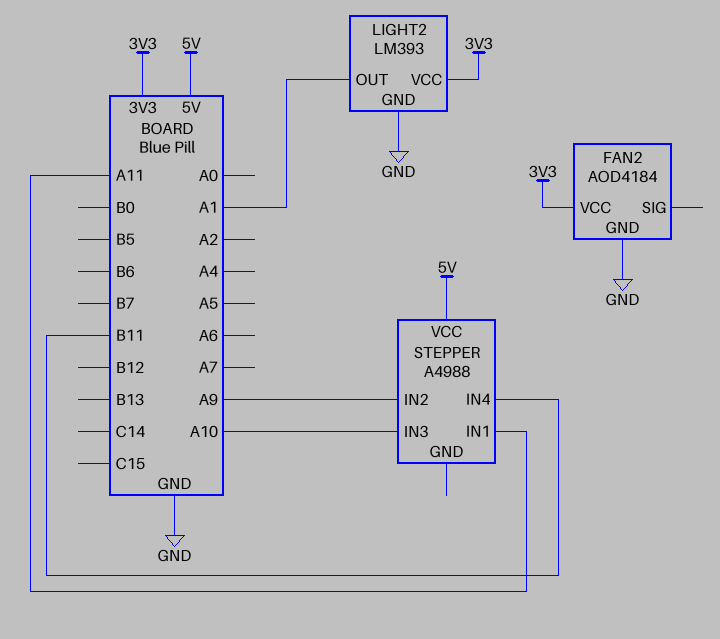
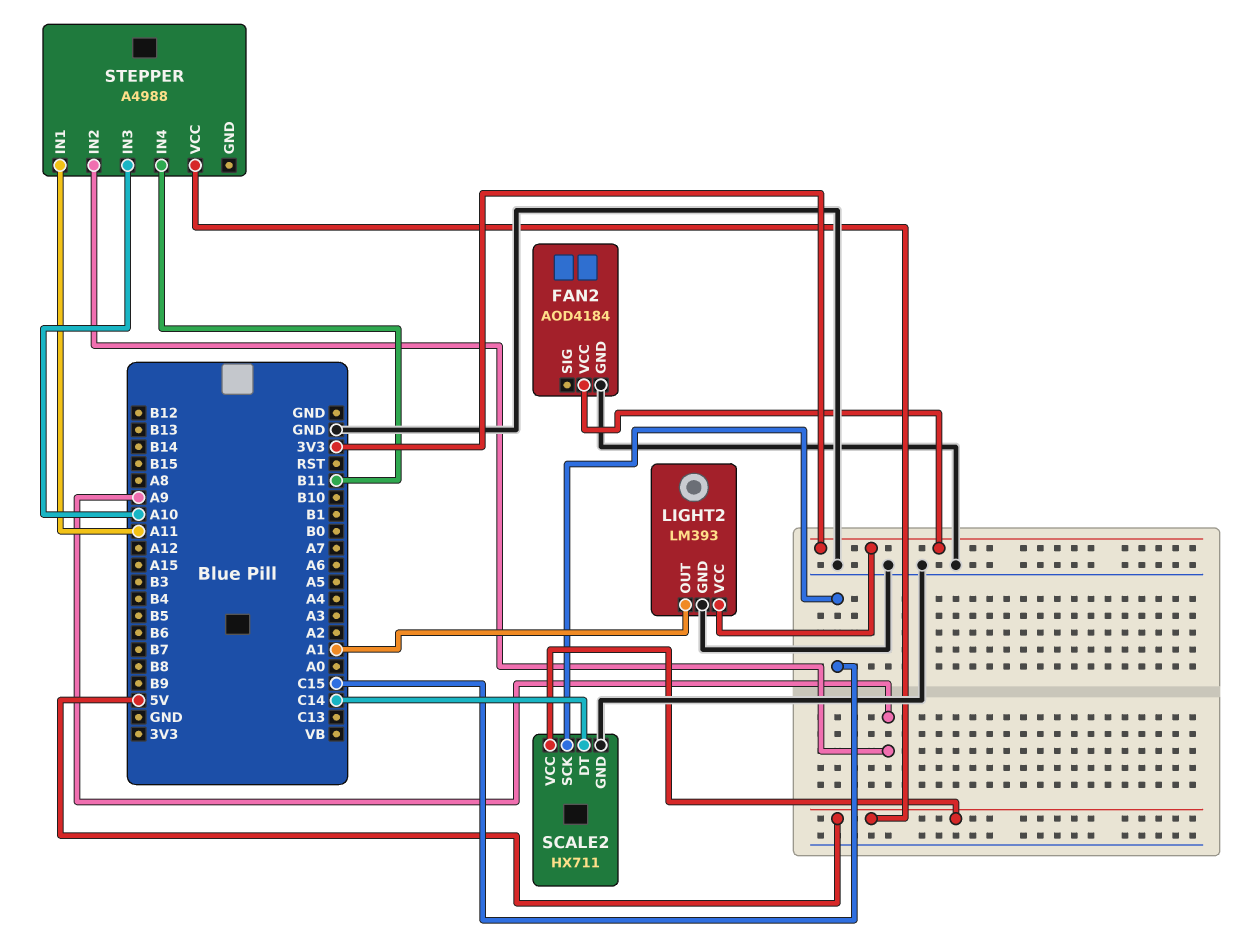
SCALE2: none -> HX711
SCALE2 pin DT: none -> C14
SCALE2 pin GND: none -> GND
SCALE2 pin SCK: none -> C15
SCALE2 pin VCC: none -> 5V

